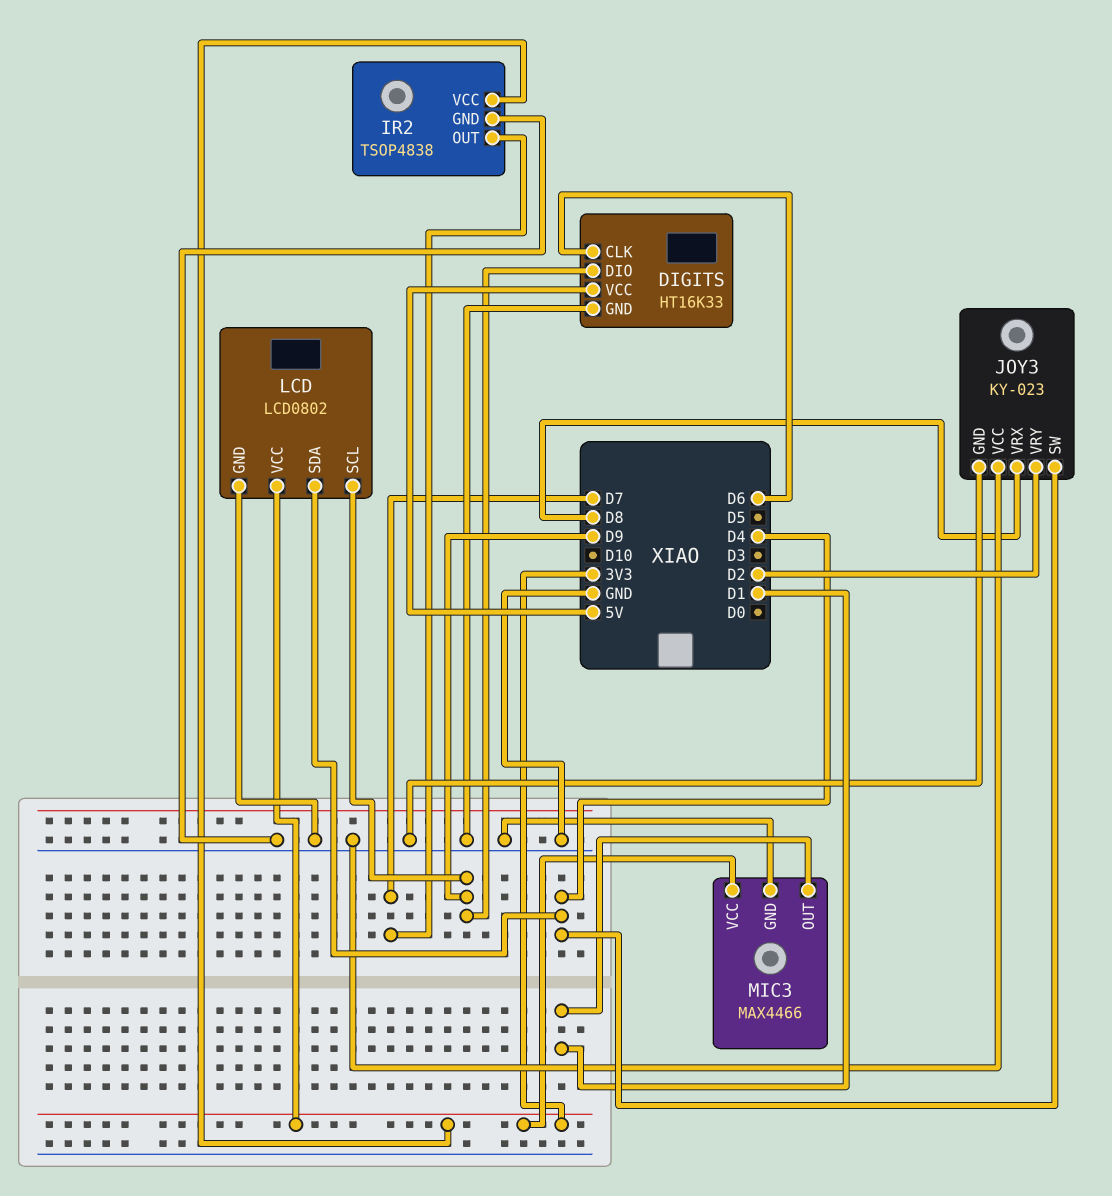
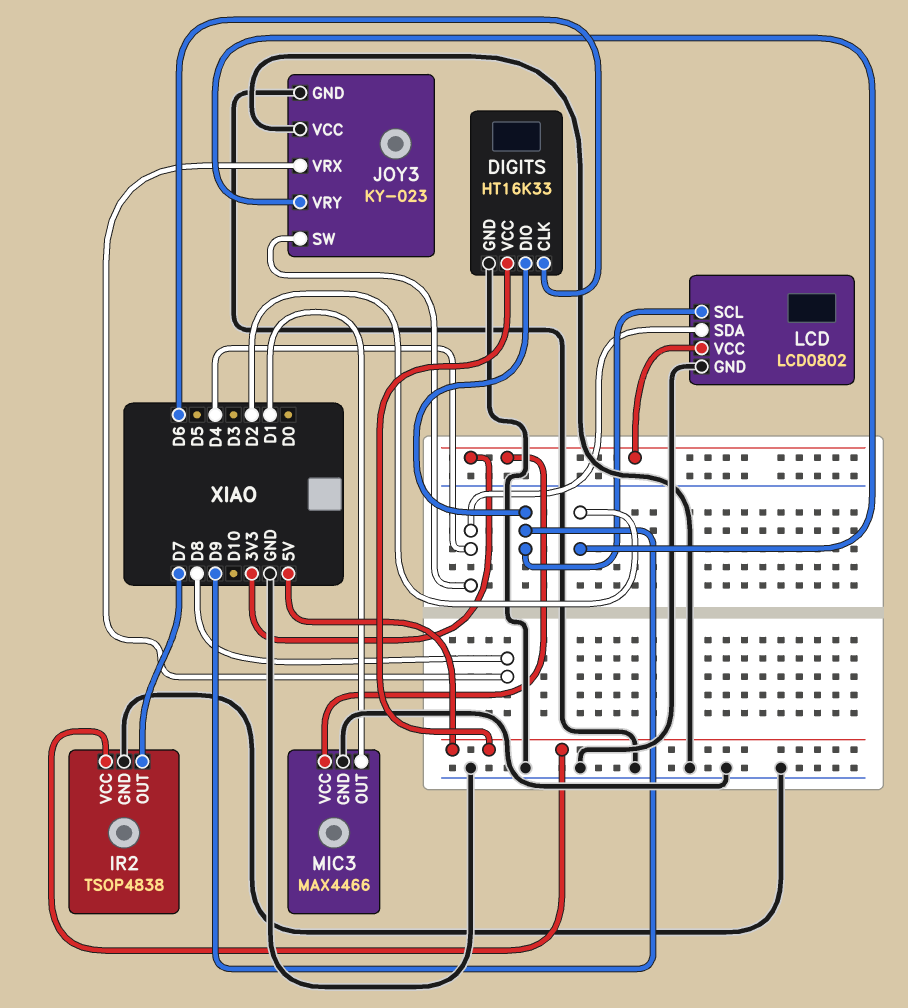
IR2 pin VCC: 3V3 -> 5V

